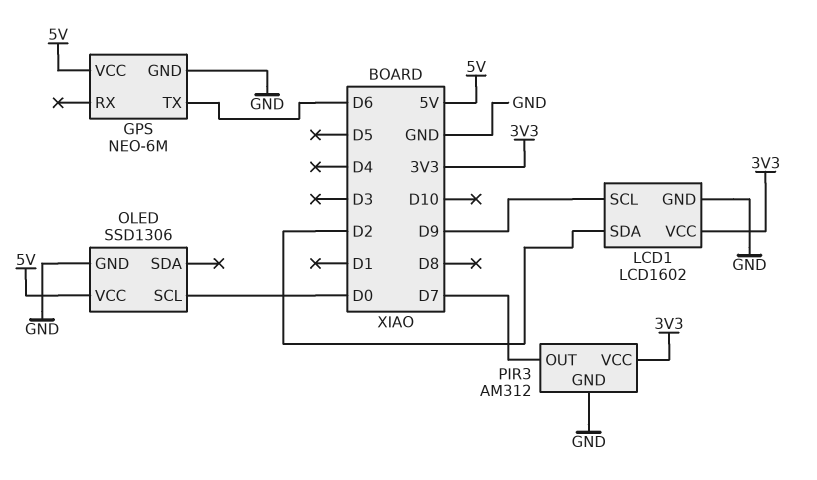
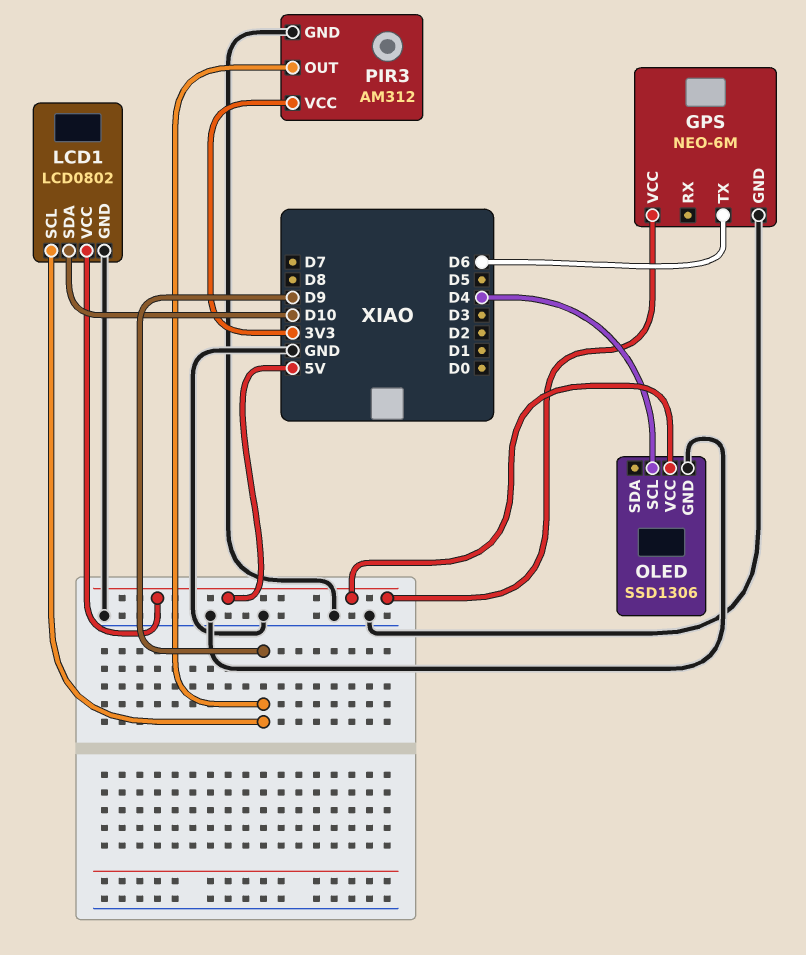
LCD1: LCD1602 -> LCD0802
LCD1 pin SDA: D2 -> D10
LCD1 pin VCC: 3V3 -> 5V
OLED pin SCL: D0 -> D4
PIR3 pin OUT: D7 -> D9

